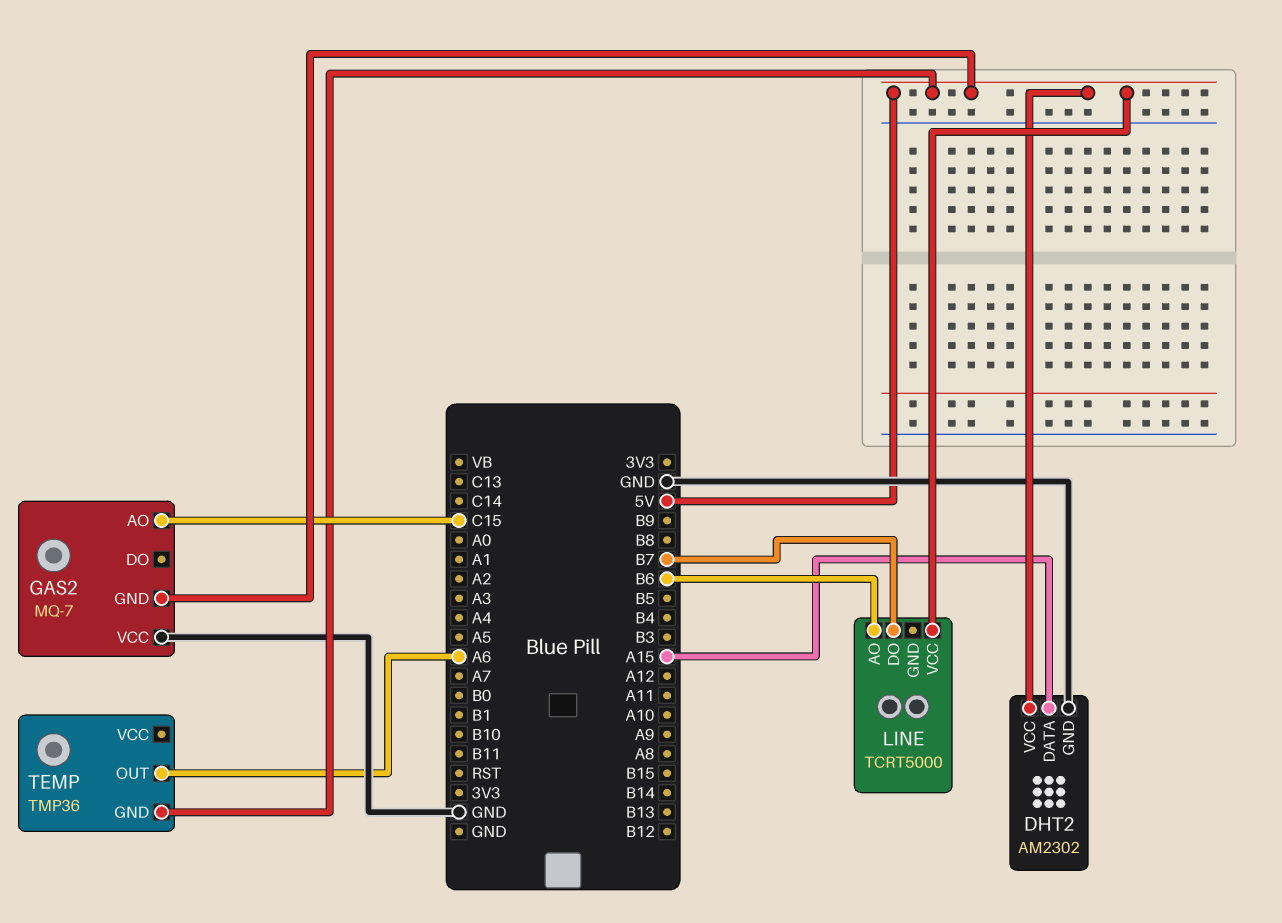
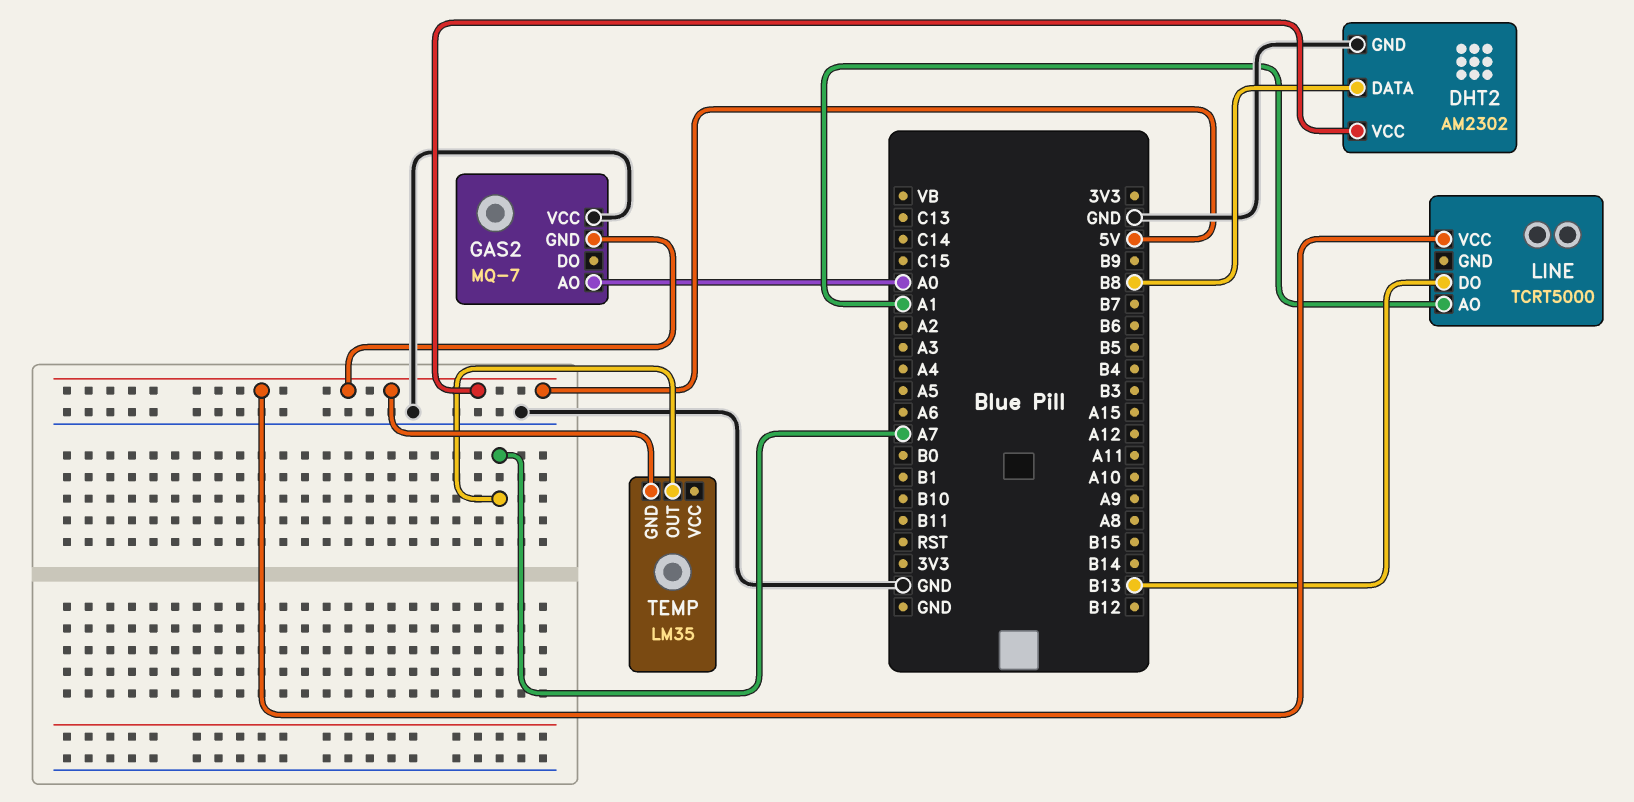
DHT2 pin DATA: A15 -> B8
GAS2 pin AO: C15 -> A0
LINE pin AO: B6 -> A1
LINE pin DO: B7 -> B13
TEMP: TMP36 -> LM35
TEMP pin OUT: A6 -> A7

